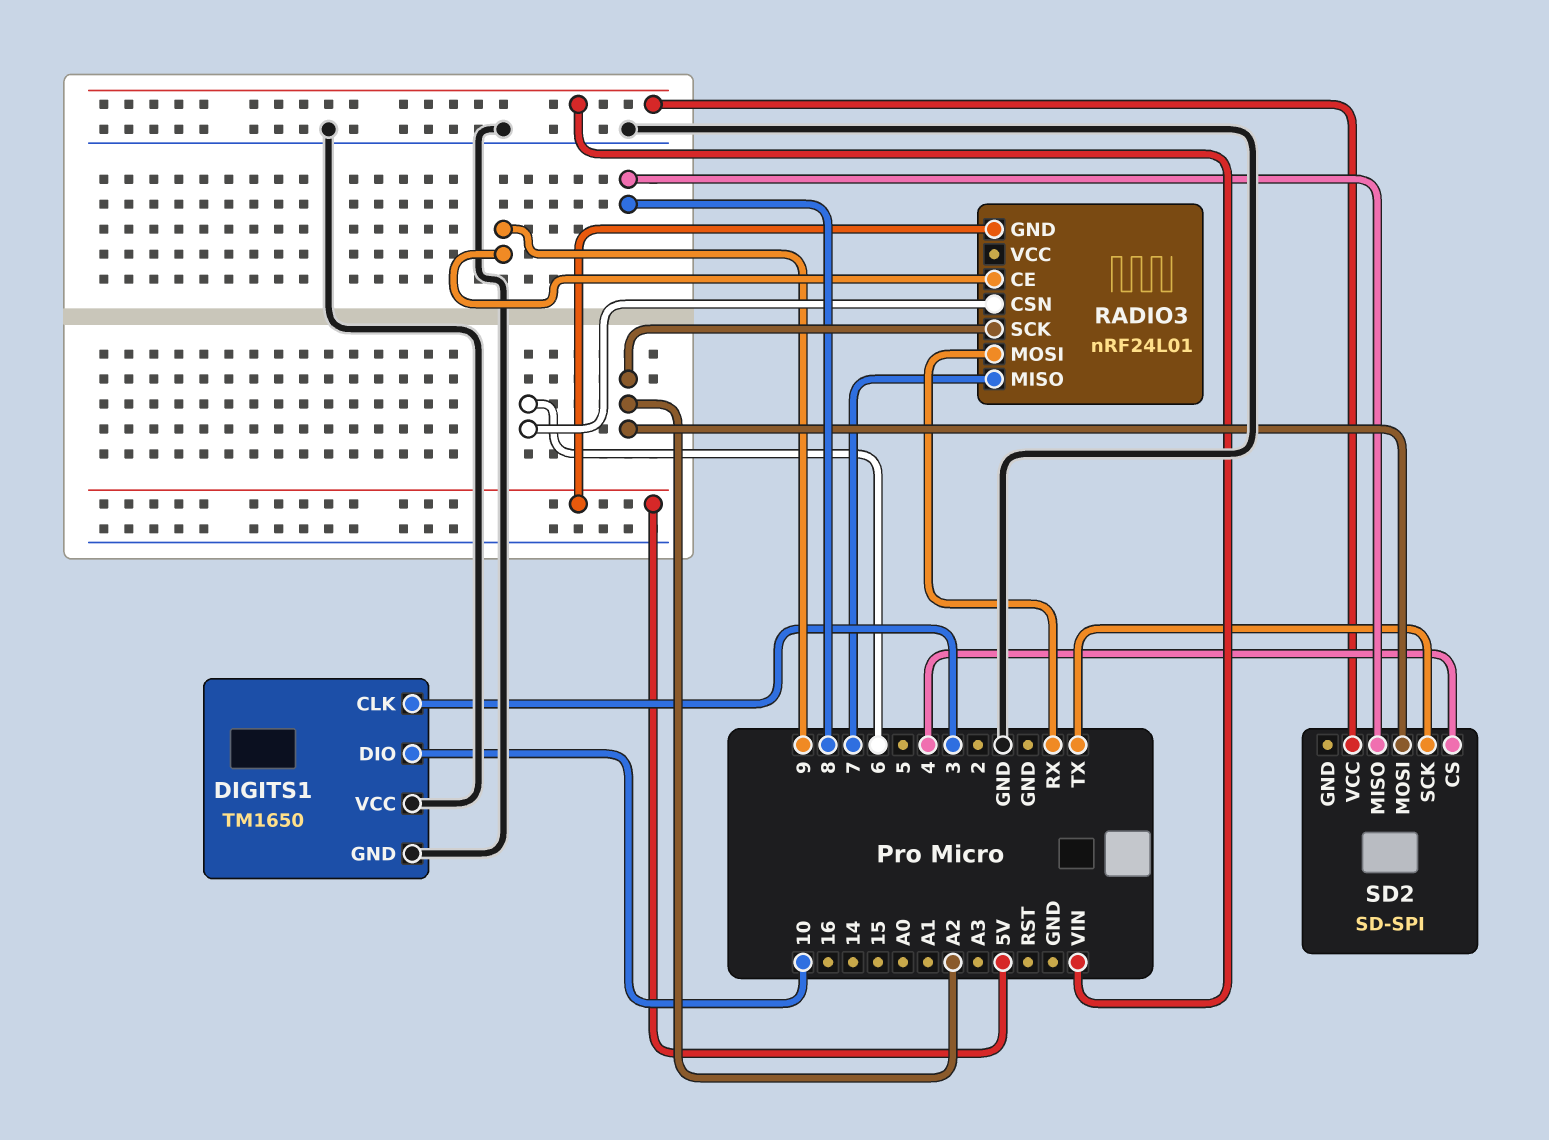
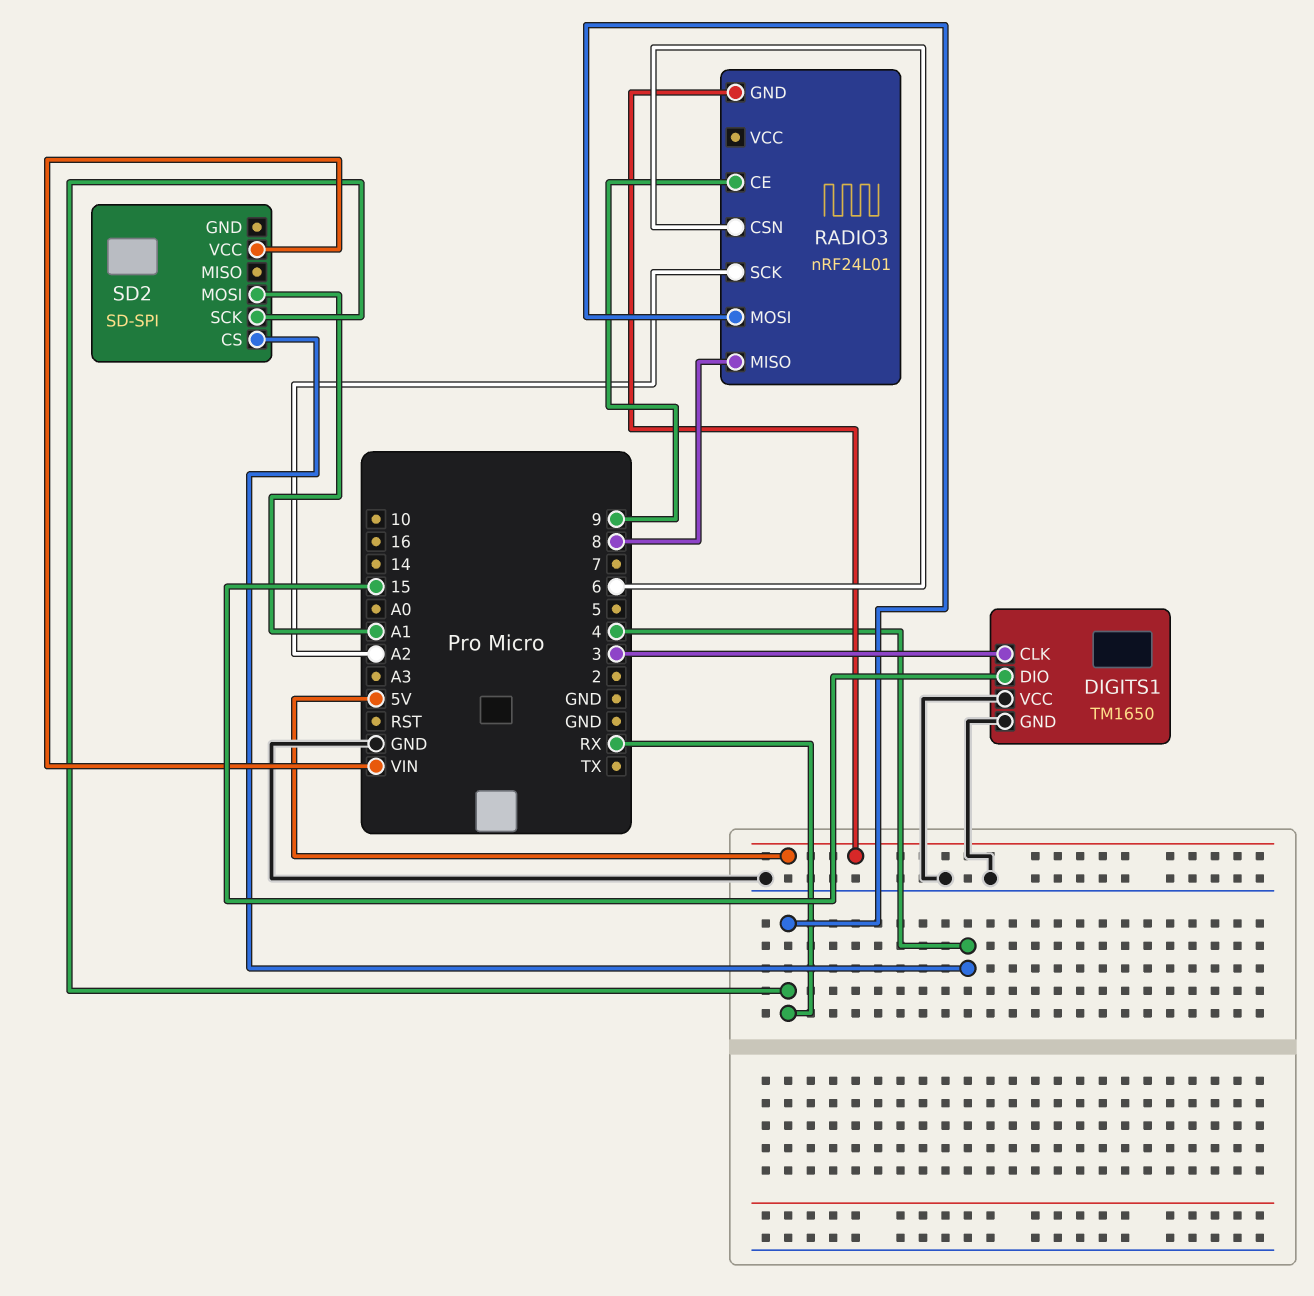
DIGITS1 pin DIO: 10 -> 15
RADIO3 pin MISO: 7 -> 8
SD2 pin MISO: 8 -> none
SD2 pin MOSI: A2 -> A1
SD2 pin SCK: TX -> RX

